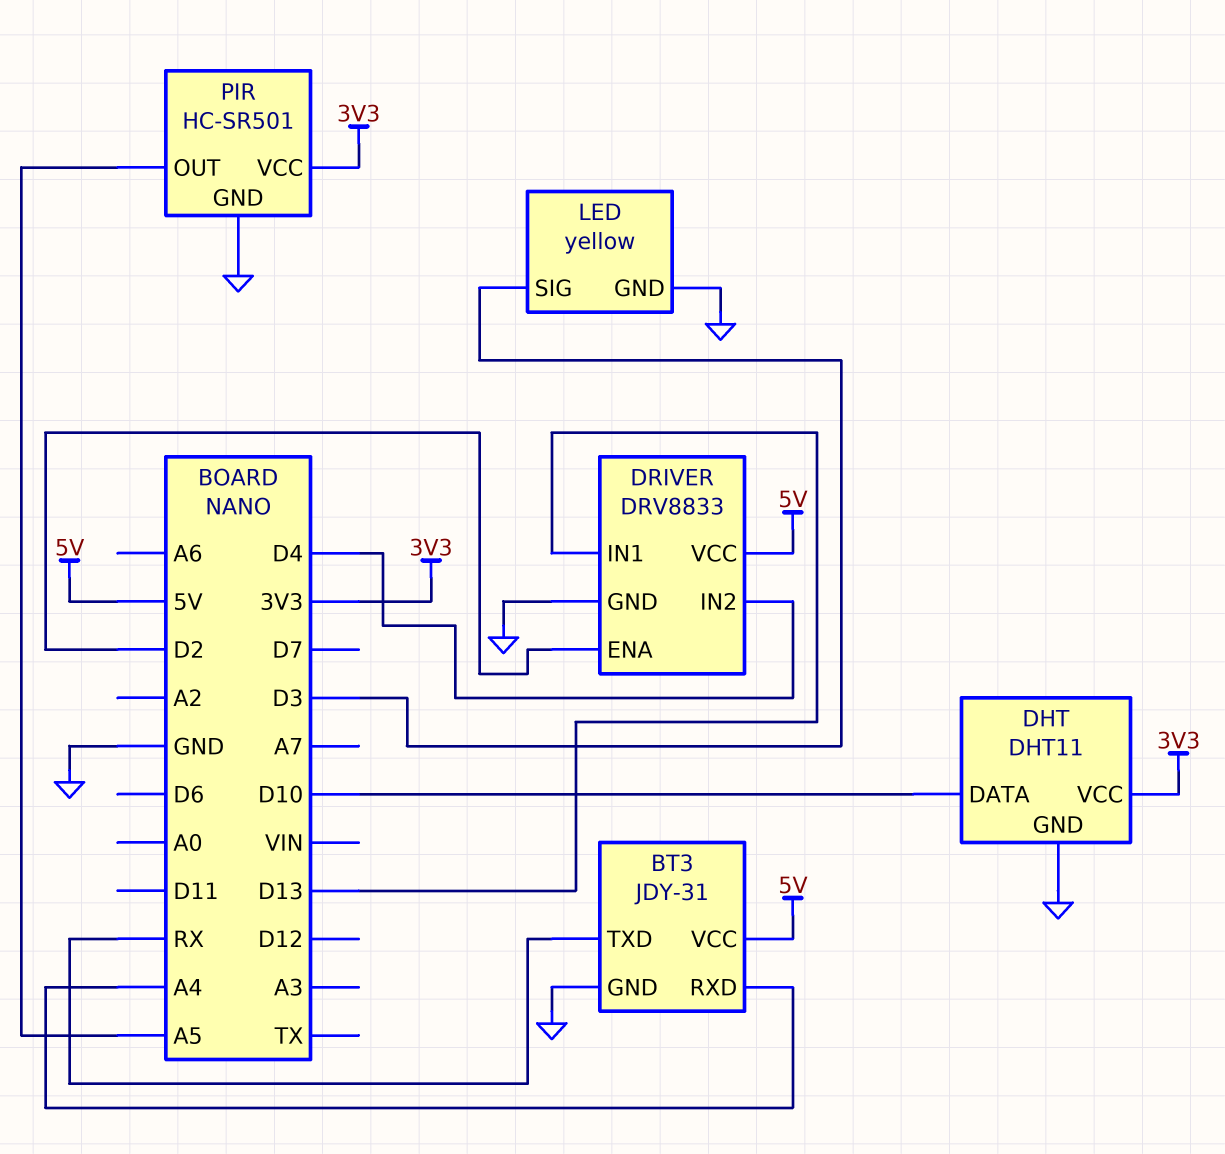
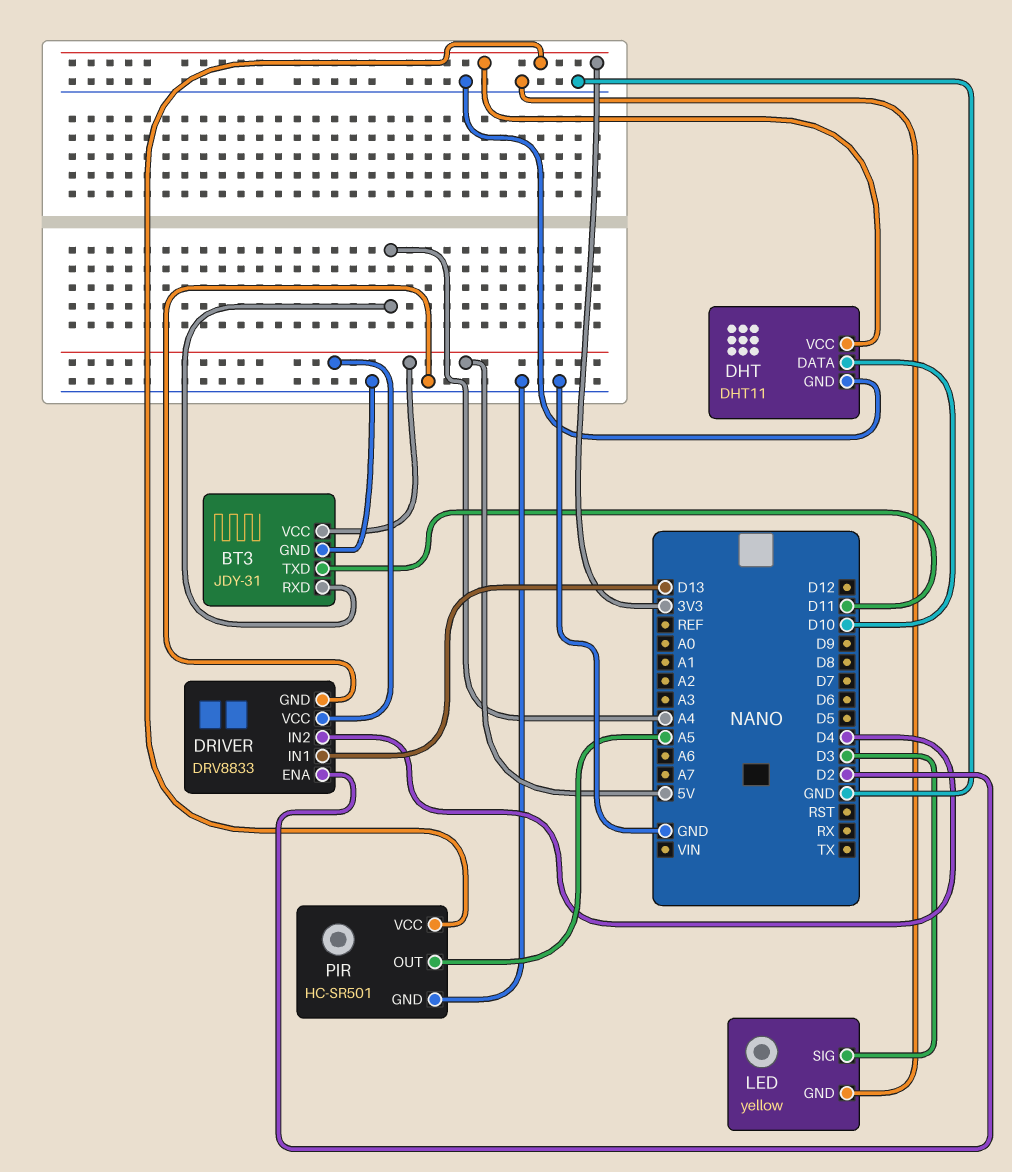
BT3 pin TXD: RX -> D11

